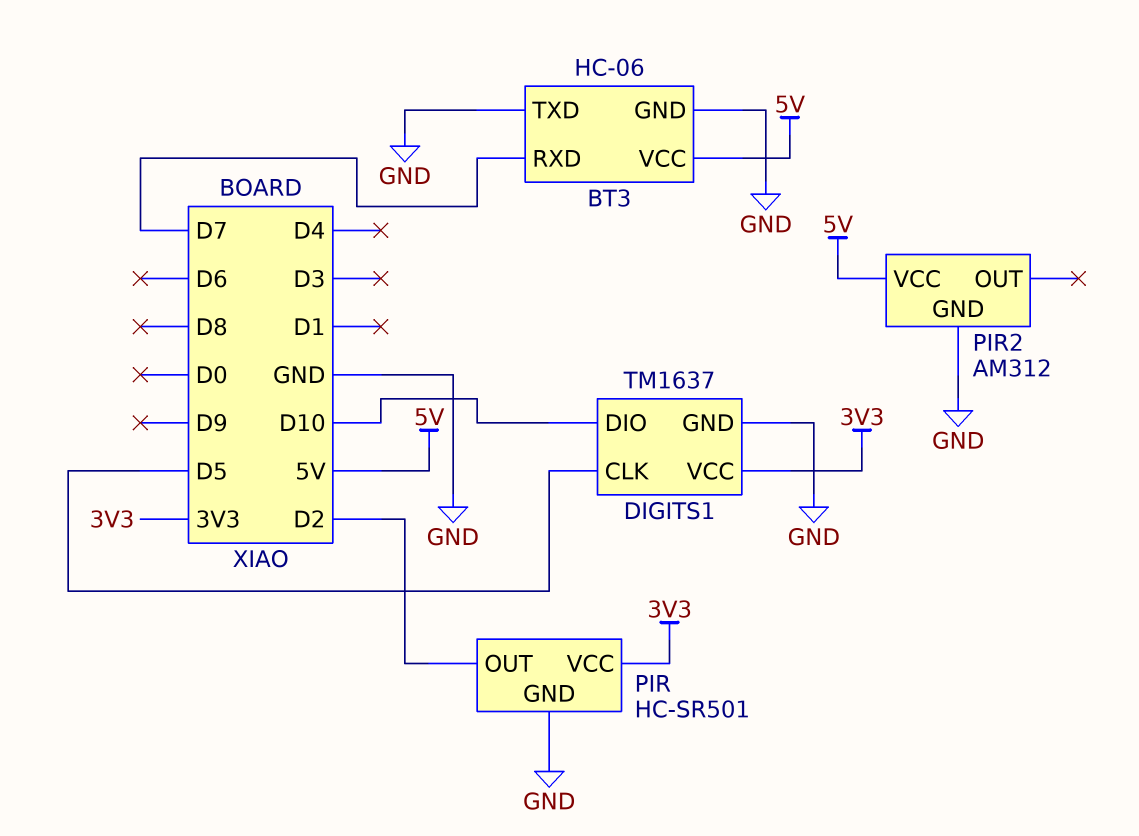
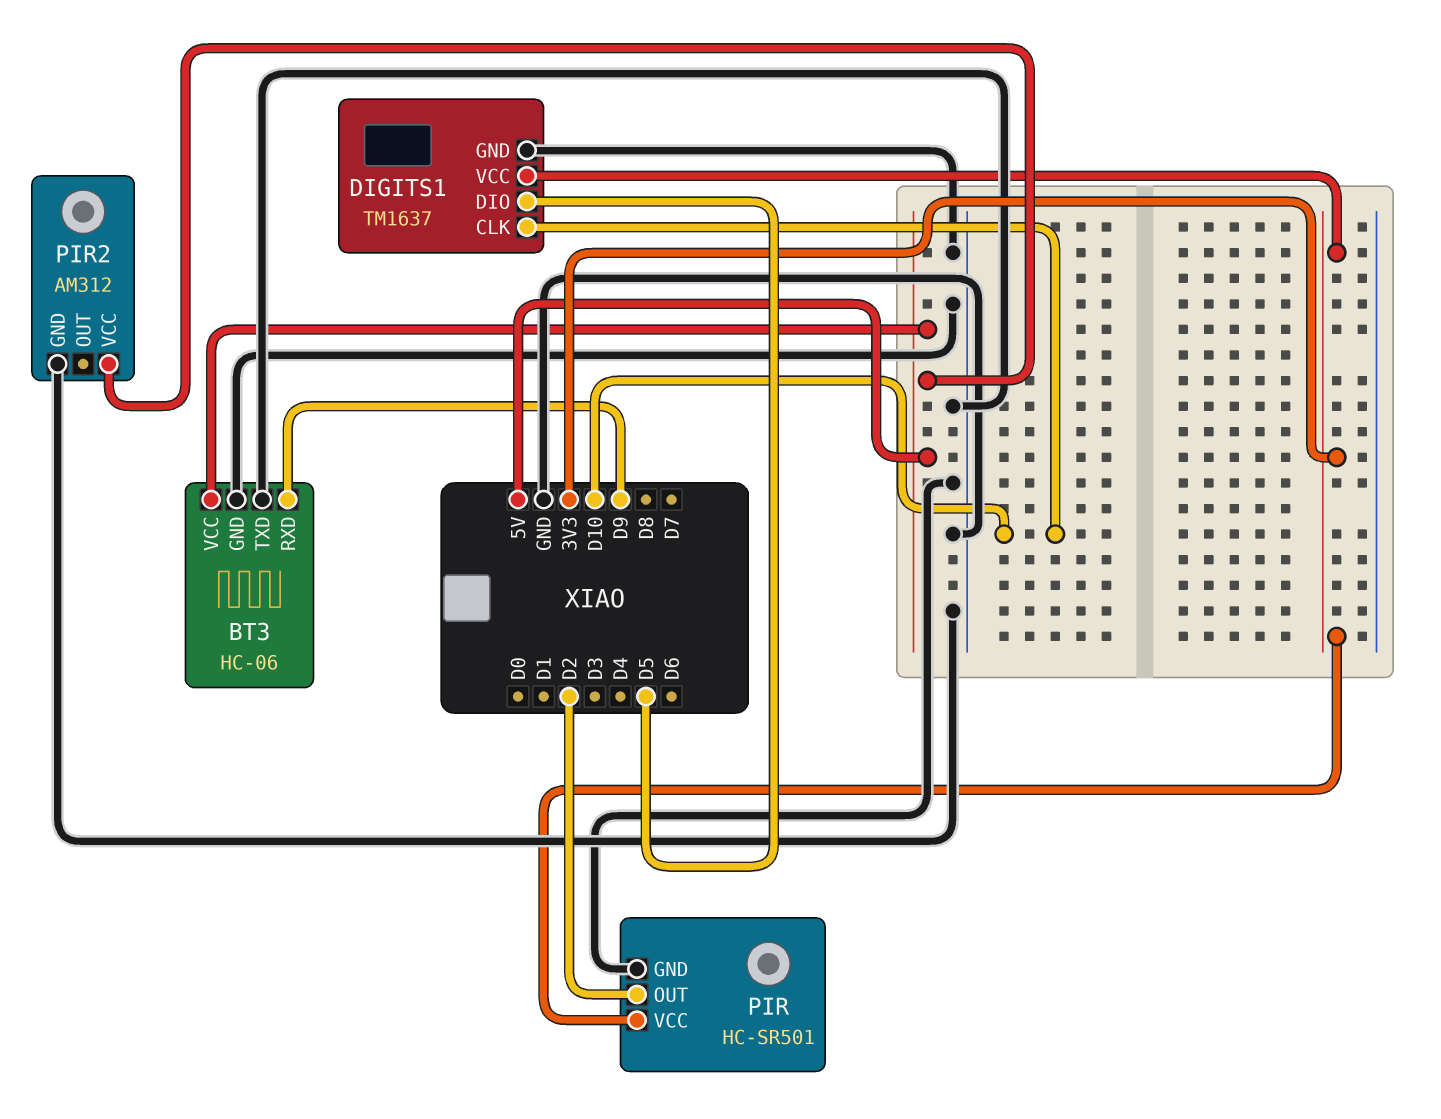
BT3 pin RXD: D7 -> D9
DIGITS1 pin CLK: D5 -> D10
DIGITS1 pin DIO: D10 -> D5

